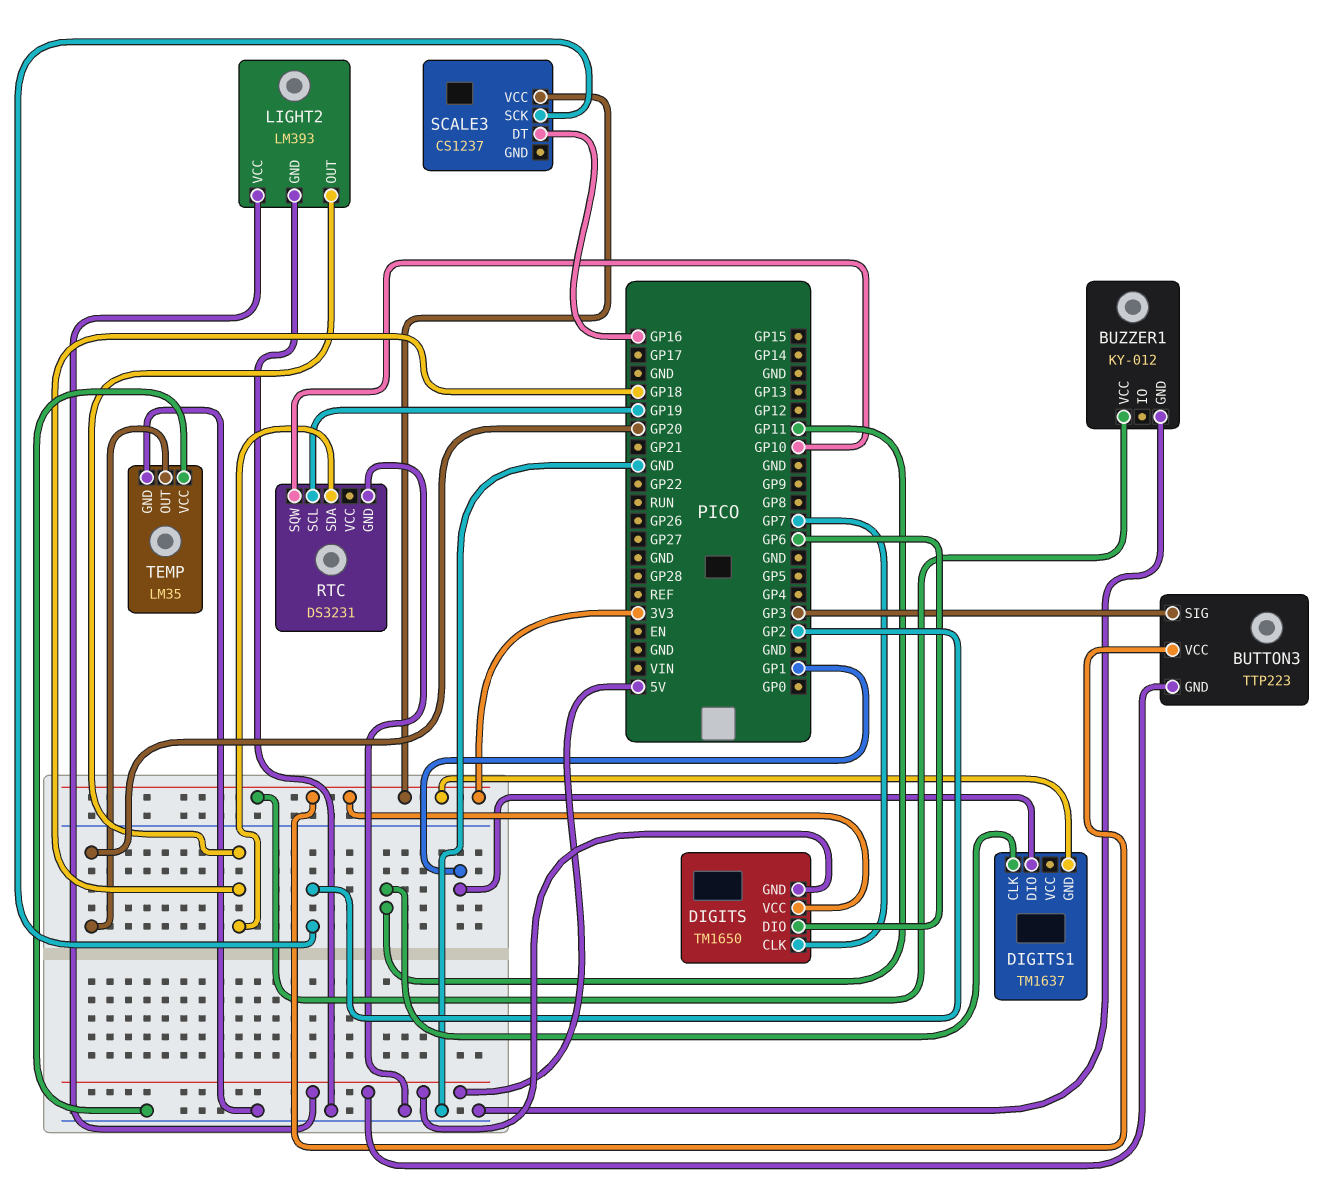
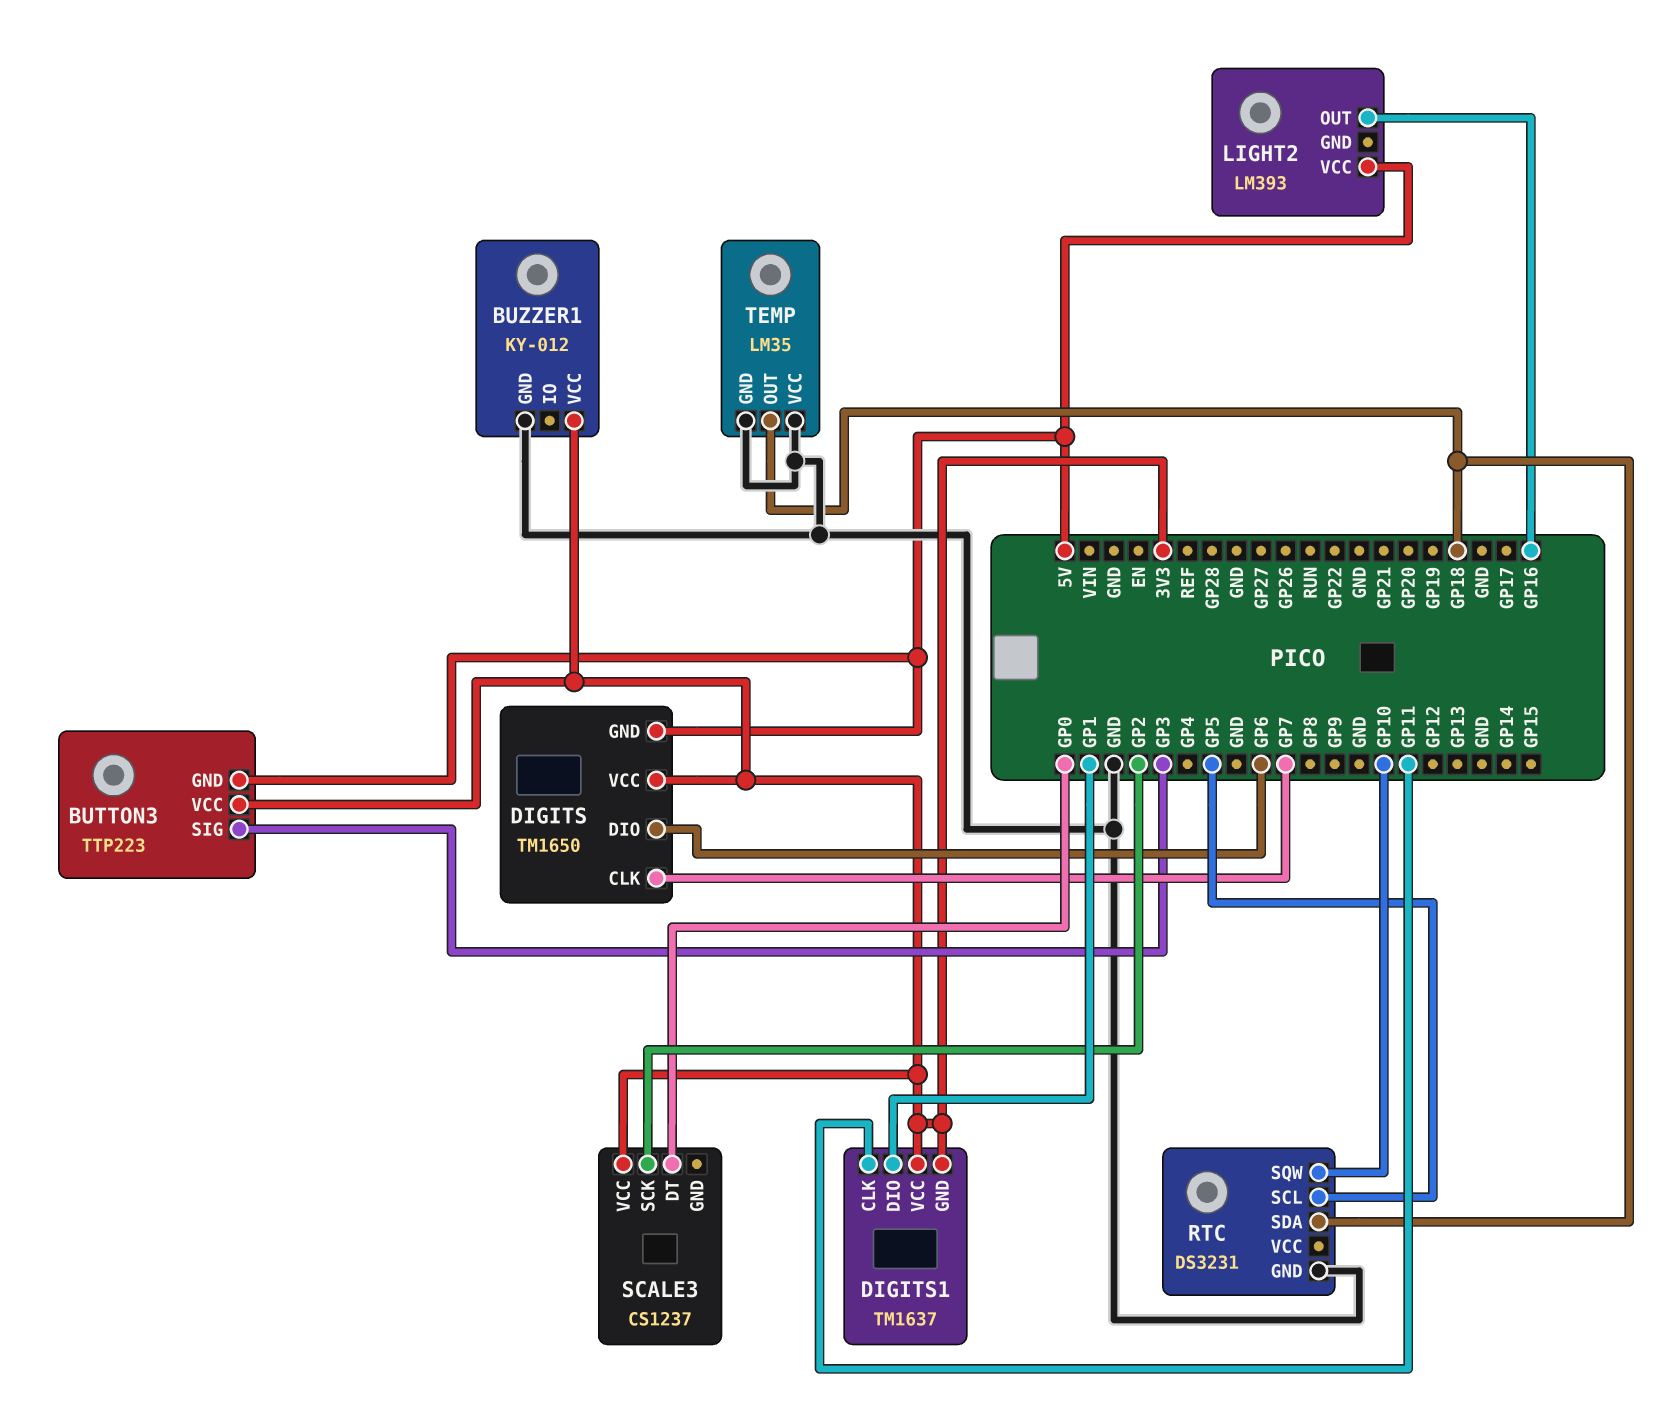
DIGITS1 pin VCC: none -> 3V3
LIGHT2 pin GND: GND -> none
LIGHT2 pin OUT: GP18 -> GP16
RTC pin SCL: GP19 -> GP5
SCALE3 pin DT: GP16 -> GP0
TEMP pin OUT: GP20 -> GP18

